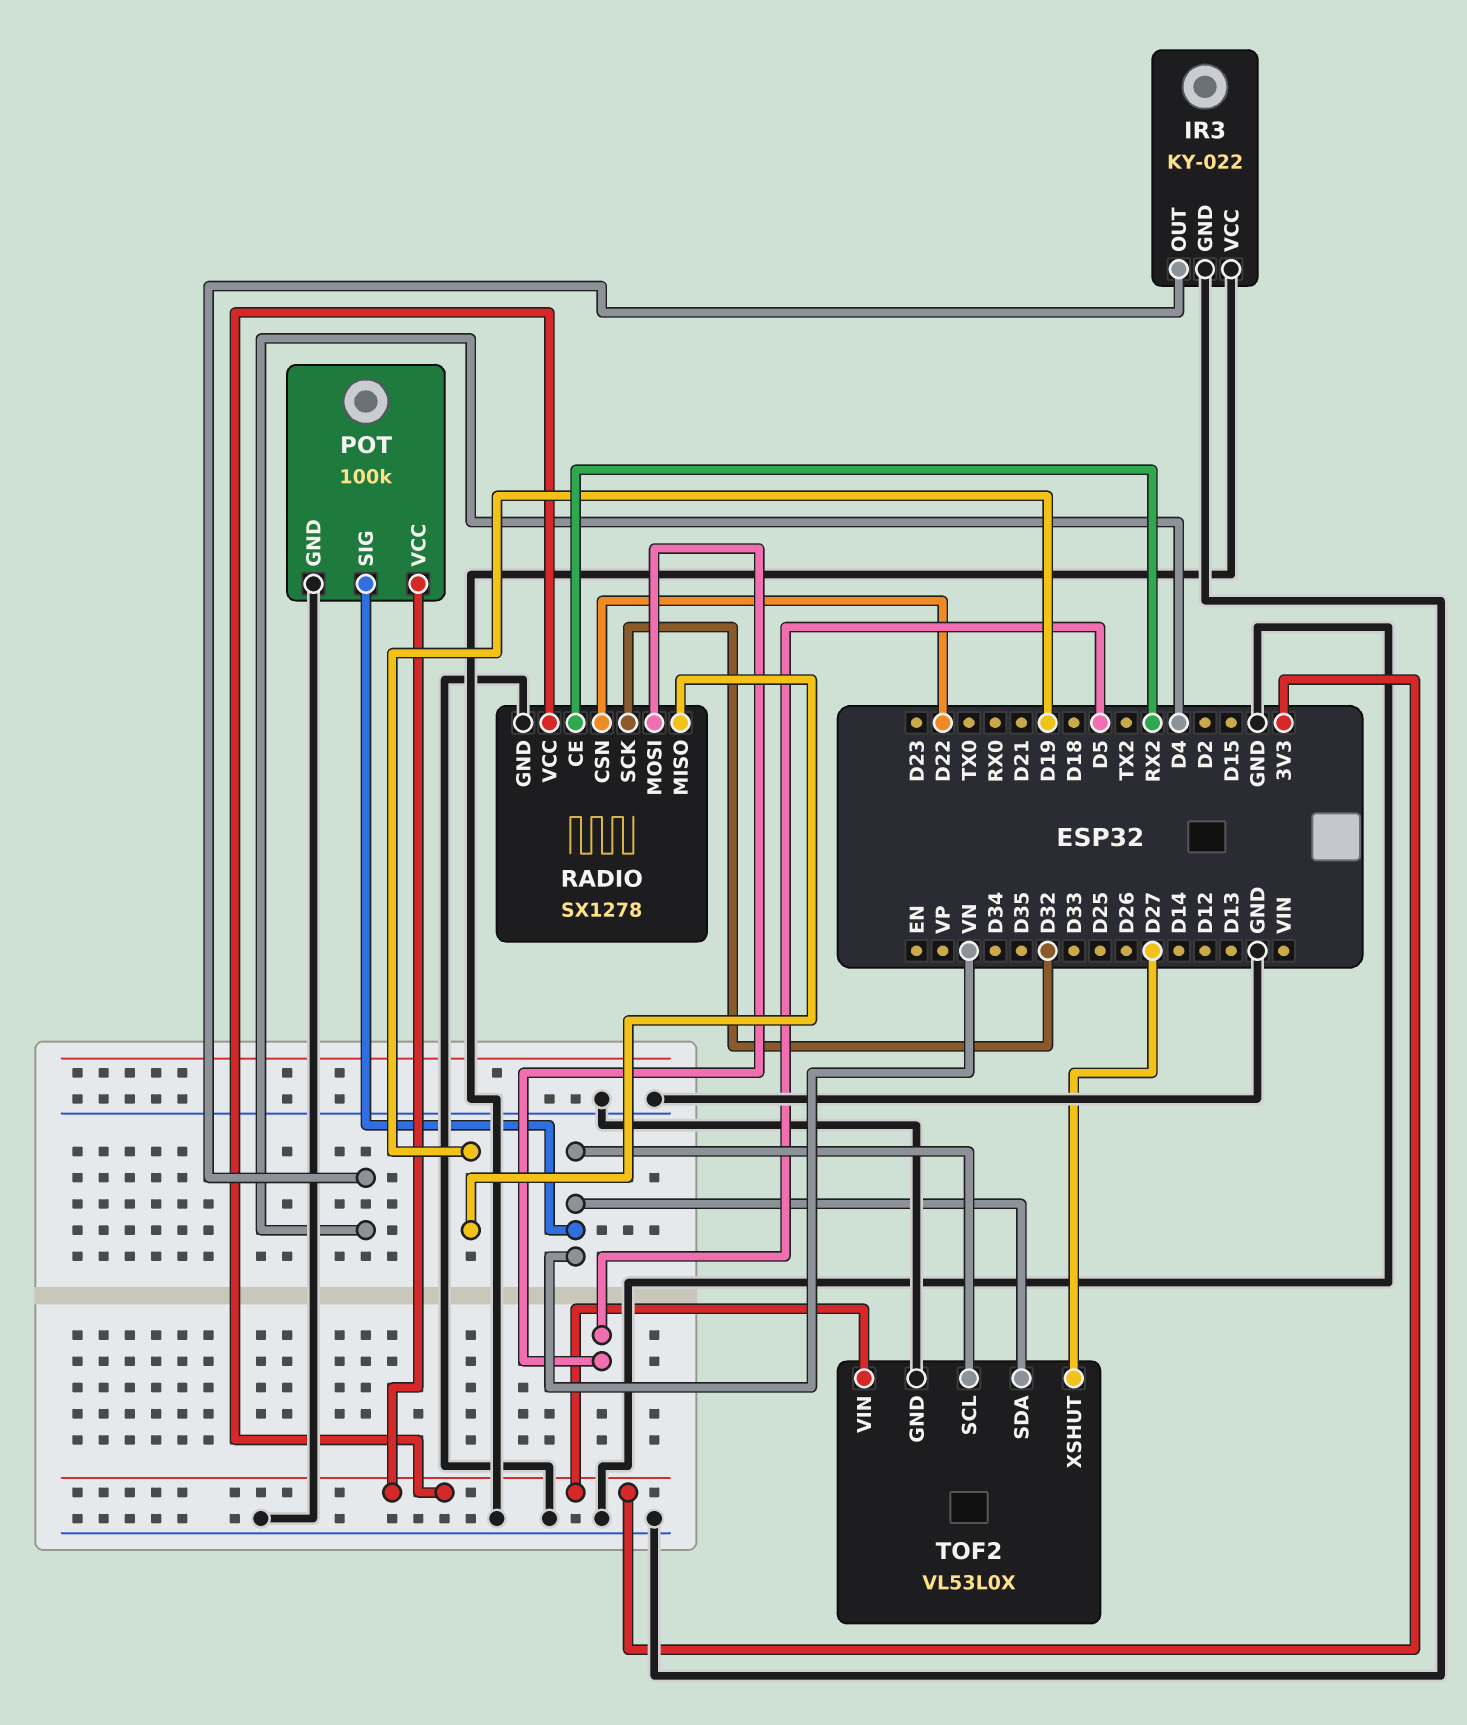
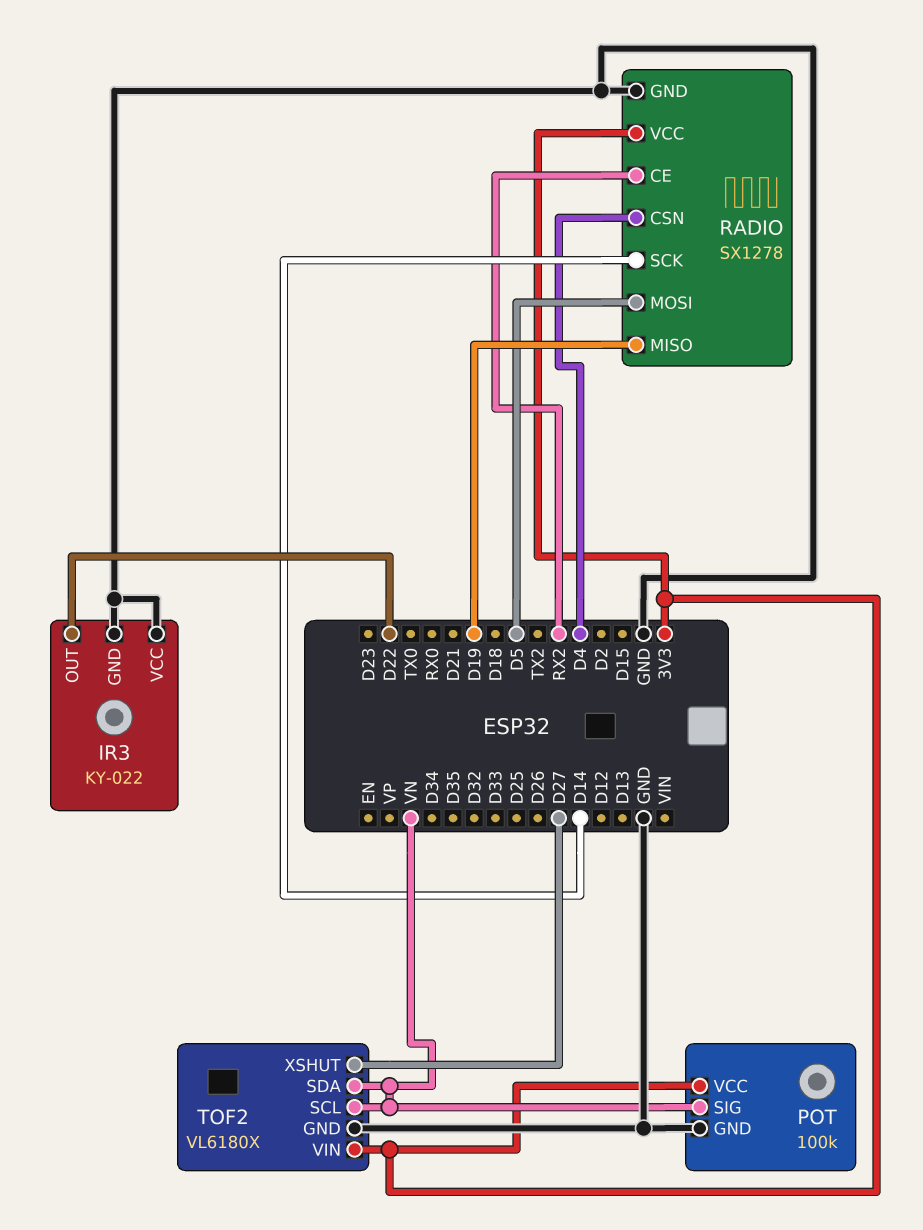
IR3 pin OUT: D4 -> D22
RADIO pin CSN: D22 -> D4
RADIO pin SCK: D32 -> D14
TOF2: VL53L0X -> VL6180X

